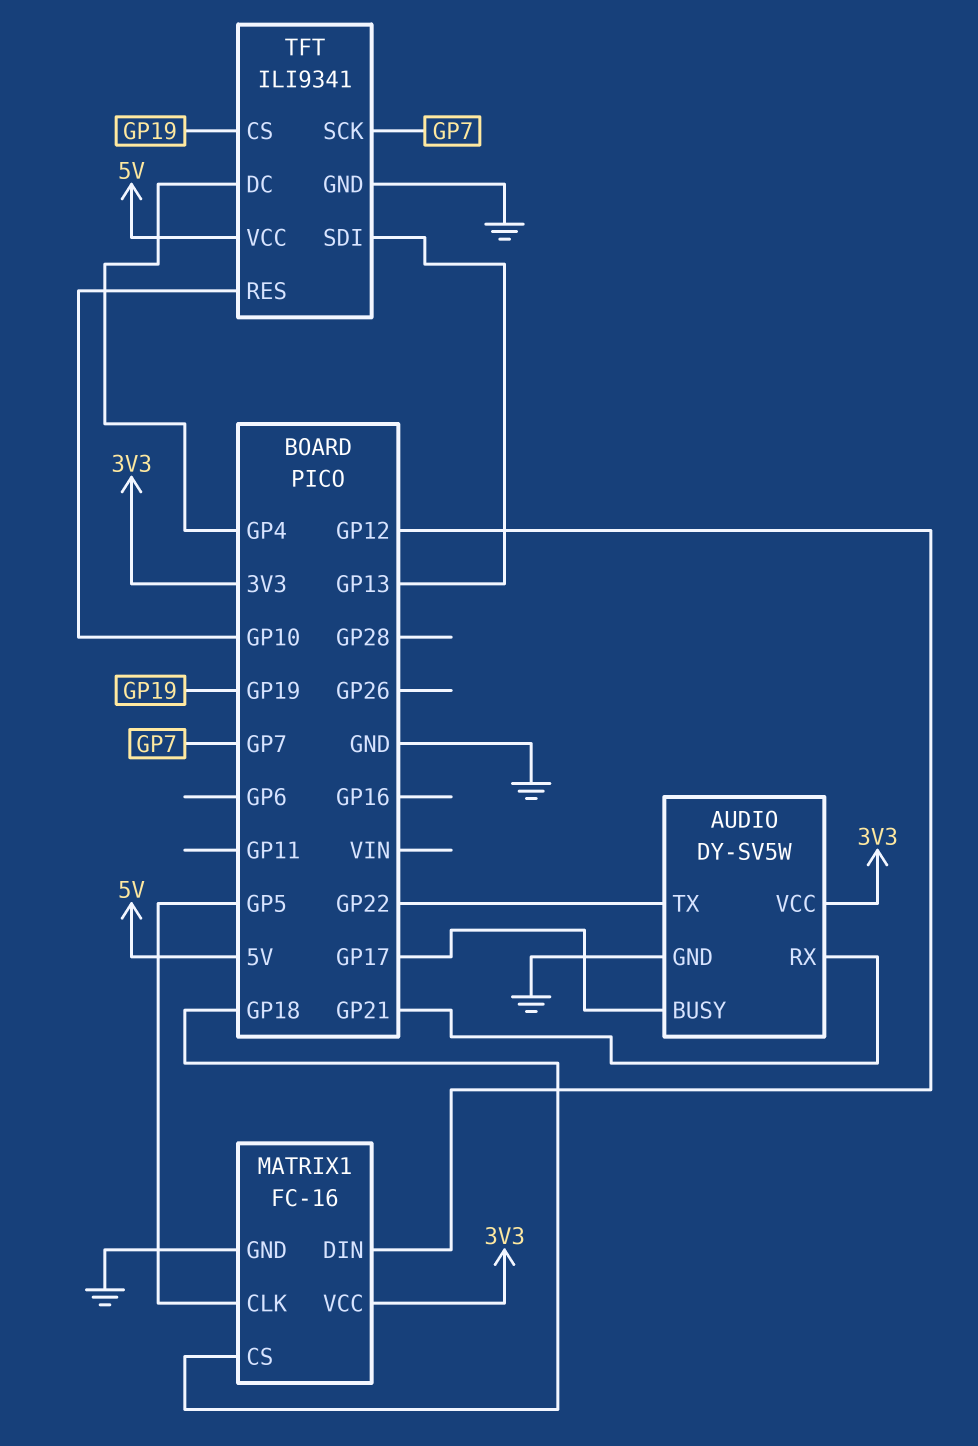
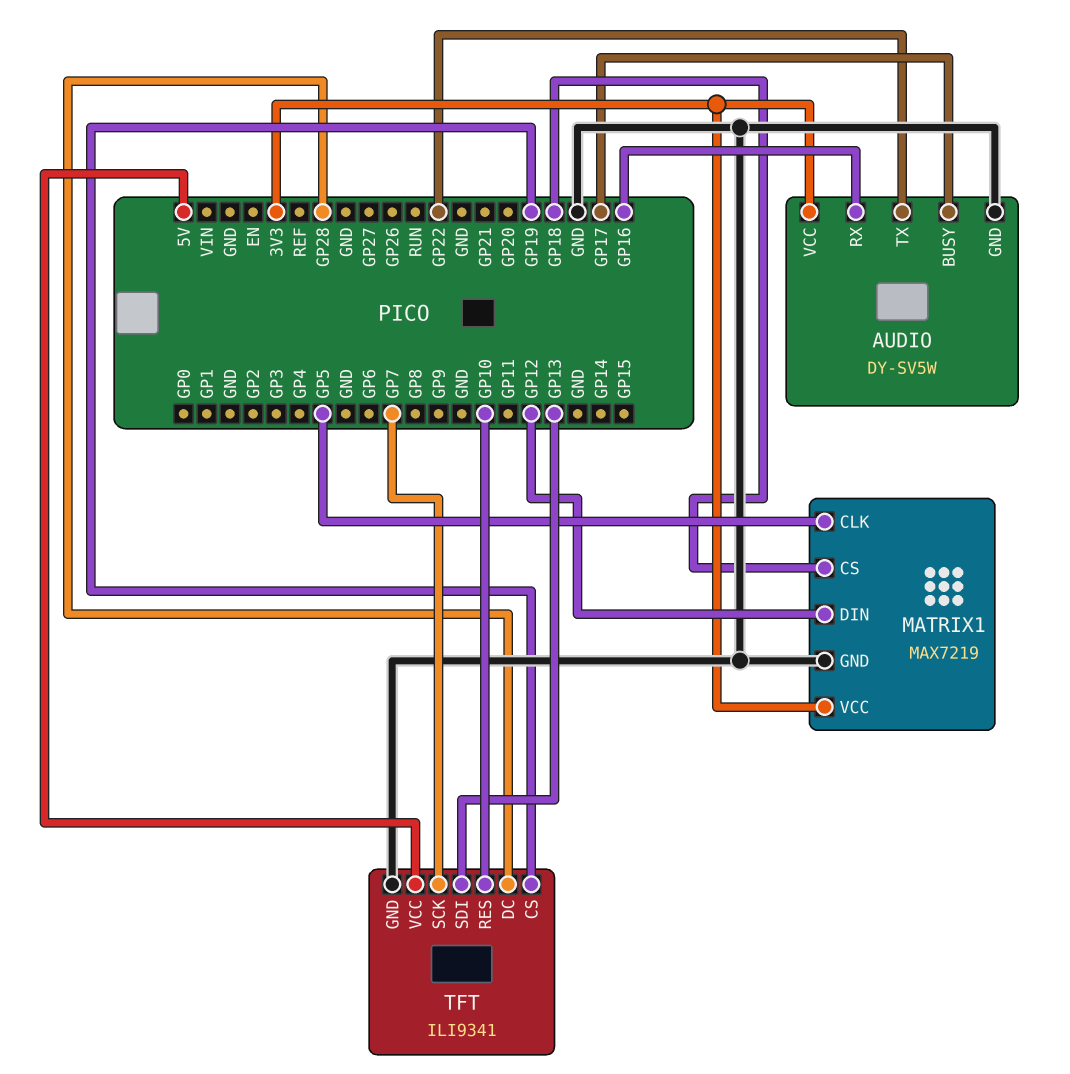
AUDIO pin RX: GP21 -> GP16
MATRIX1: FC-16 -> MAX7219
TFT pin DC: GP4 -> GP28

